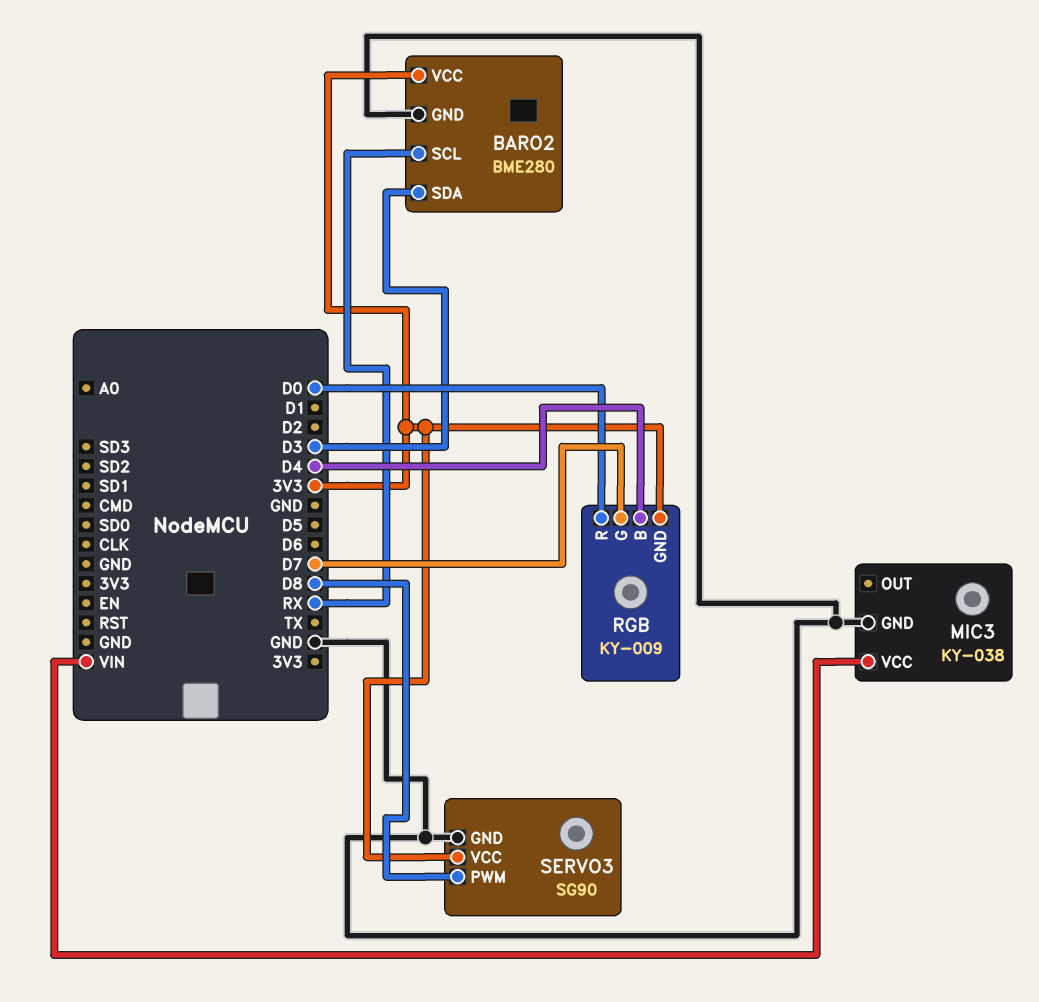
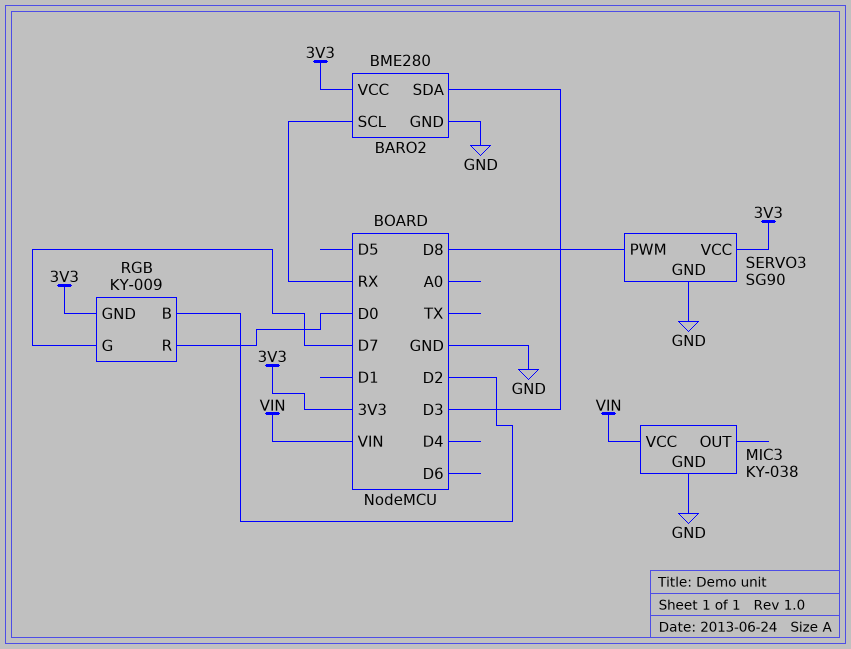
RGB pin B: D4 -> D2

